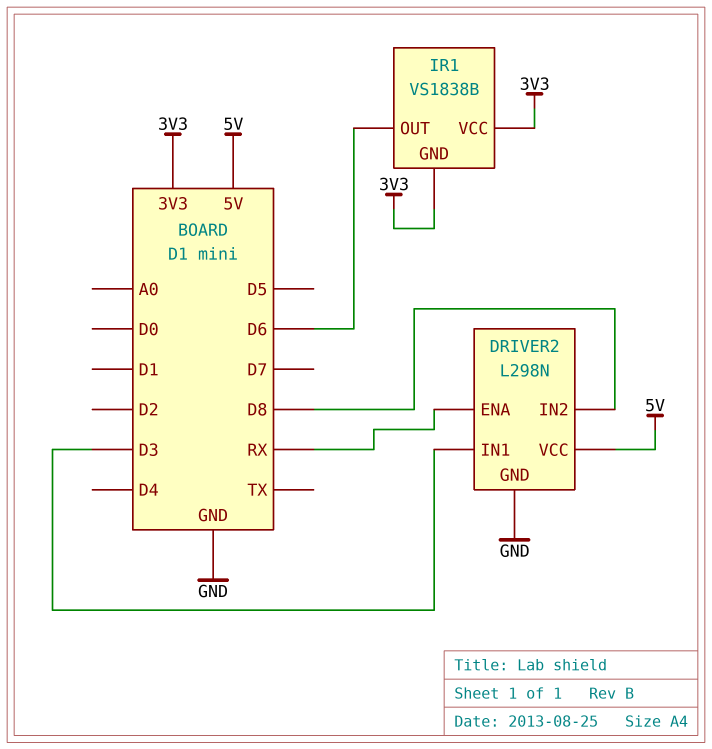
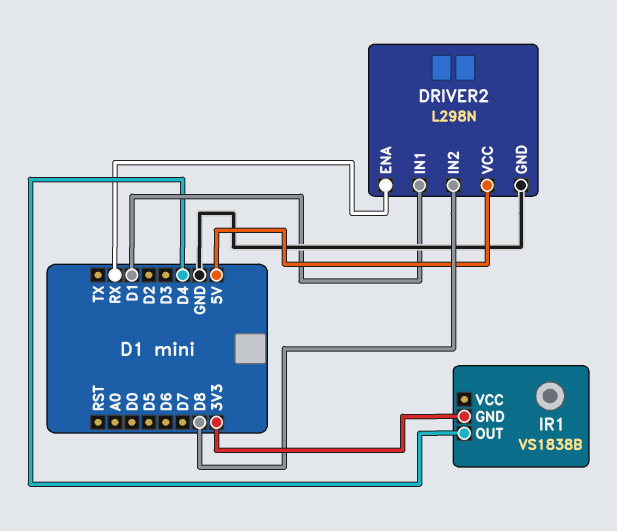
DRIVER2 pin IN1: D3 -> D1
IR1 pin OUT: D6 -> D4
IR1 pin VCC: 3V3 -> none

